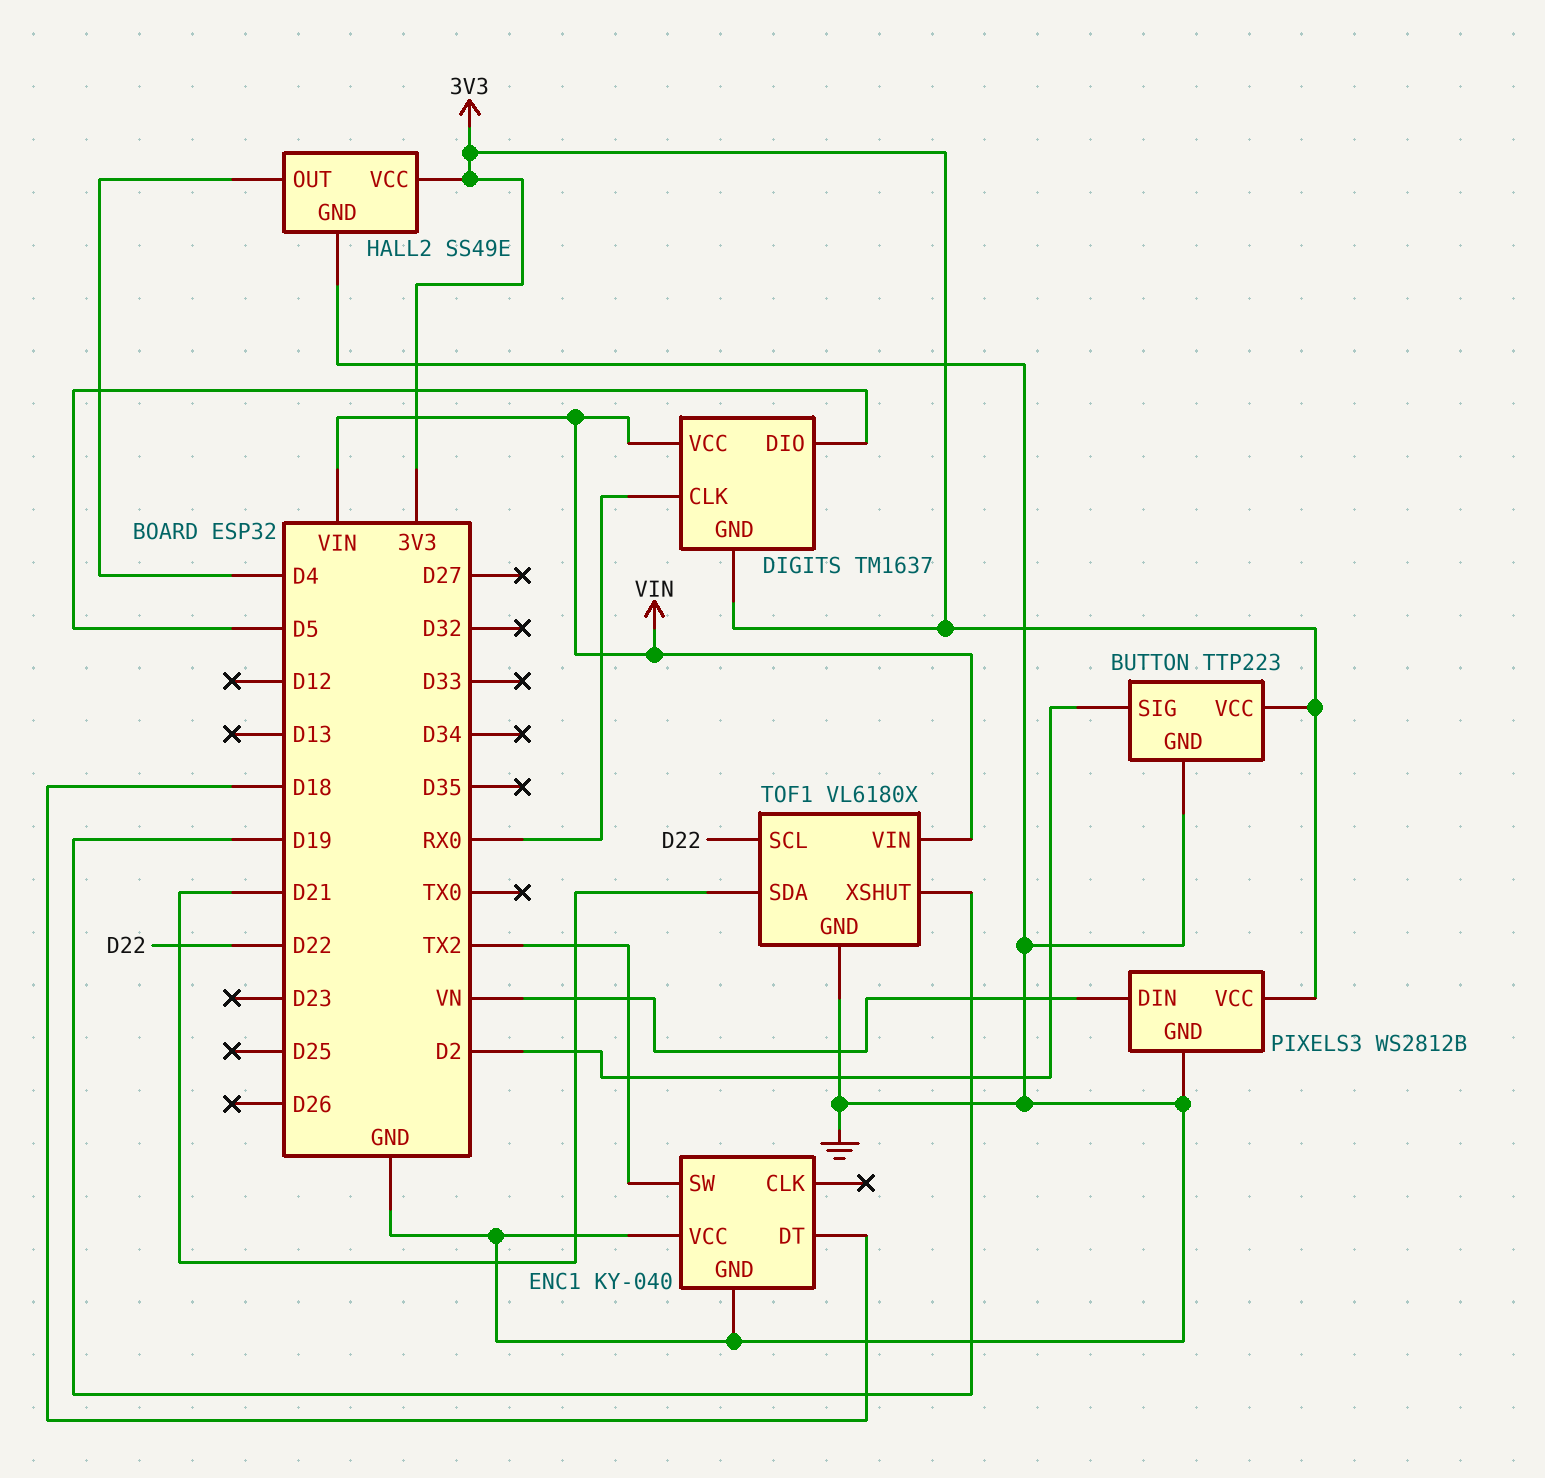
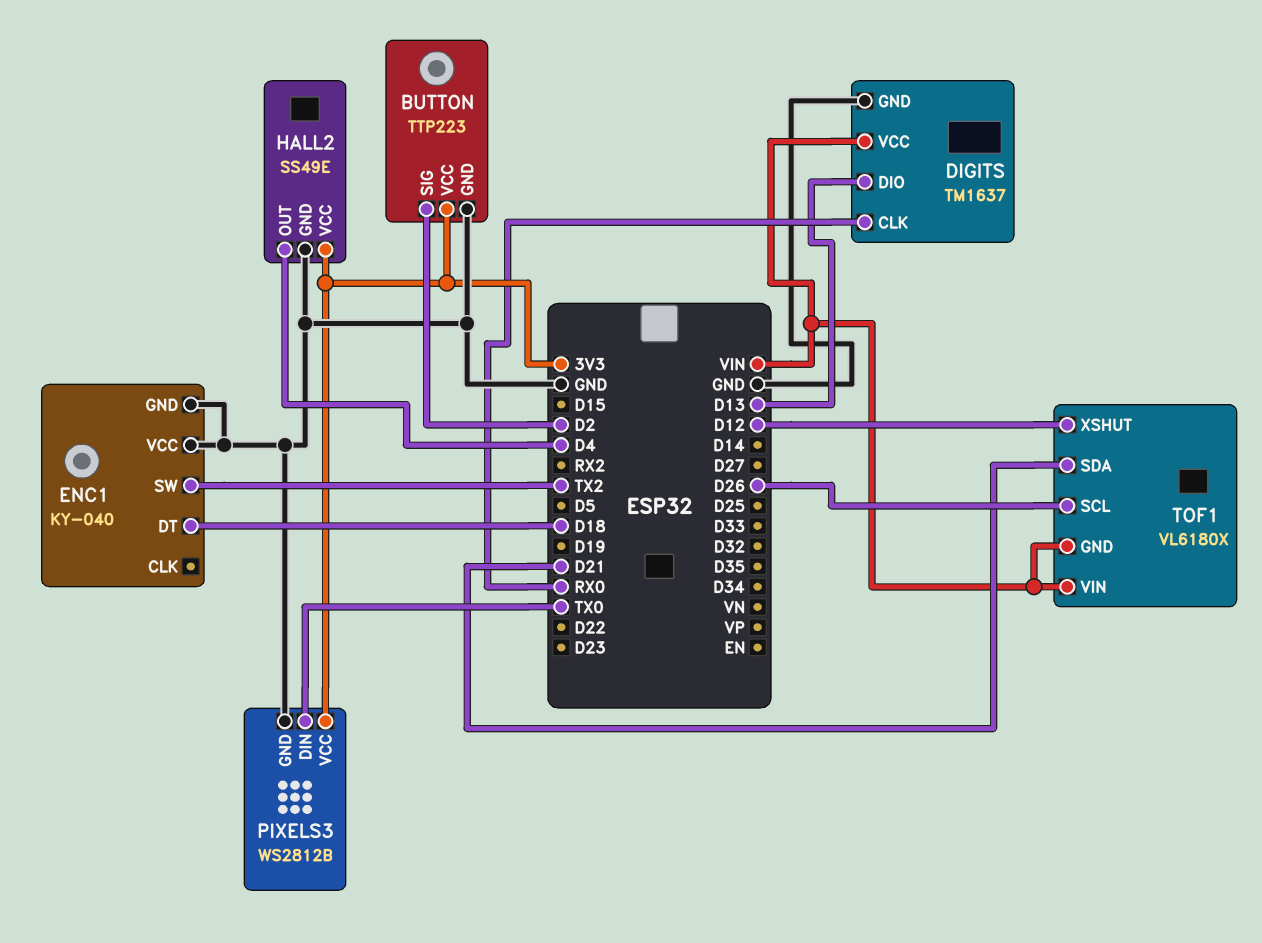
DIGITS pin DIO: D5 -> D13
DIGITS pin GND: 3V3 -> GND
PIXELS3 pin DIN: VN -> TX0
TOF1 pin GND: GND -> VIN
TOF1 pin SCL: D22 -> D26
TOF1 pin XSHUT: D19 -> D12

